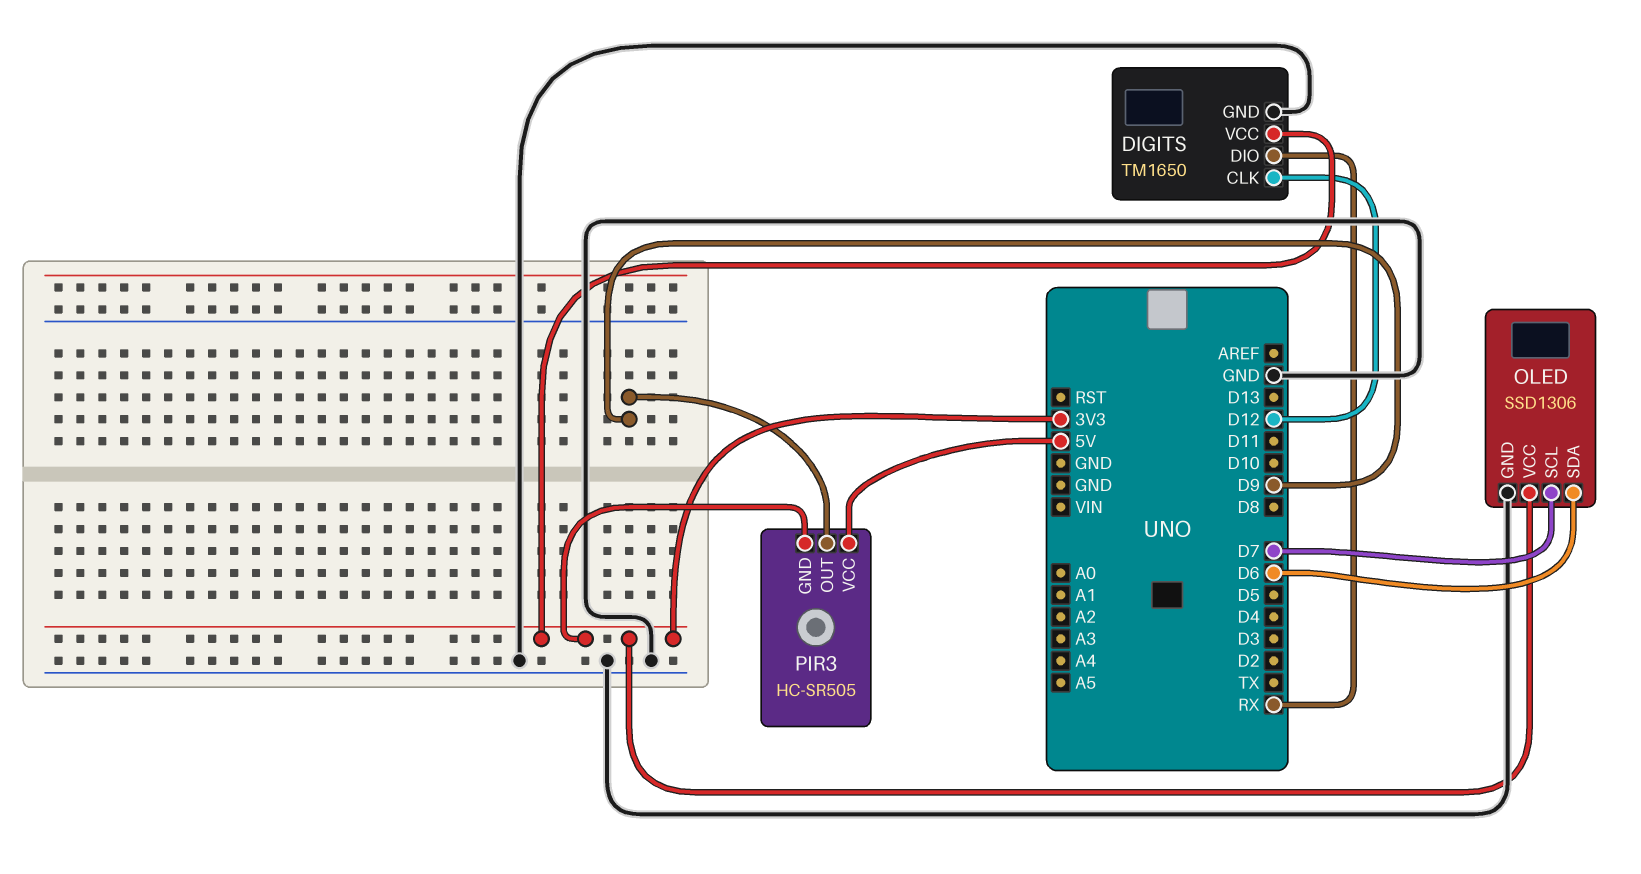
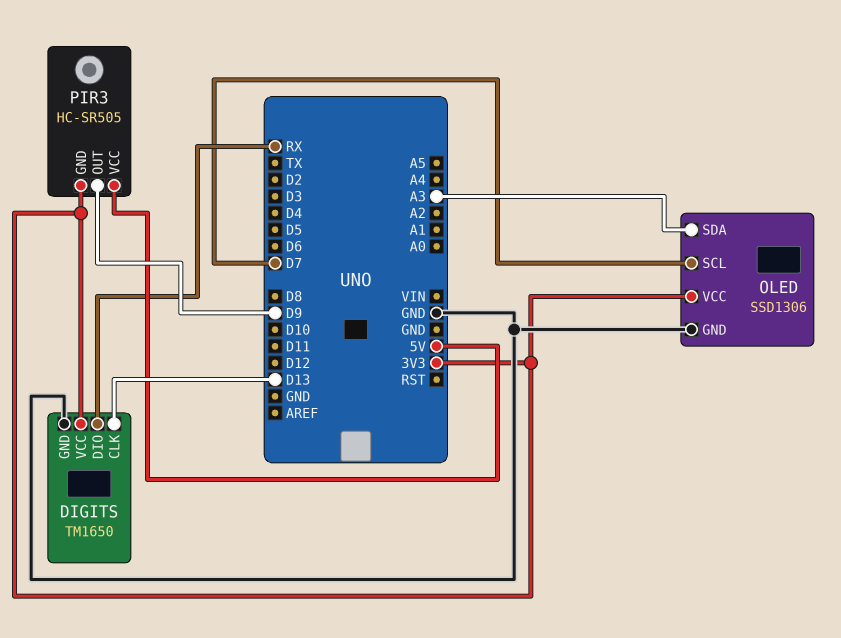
DIGITS pin CLK: D12 -> D13
OLED pin SDA: D6 -> A3

